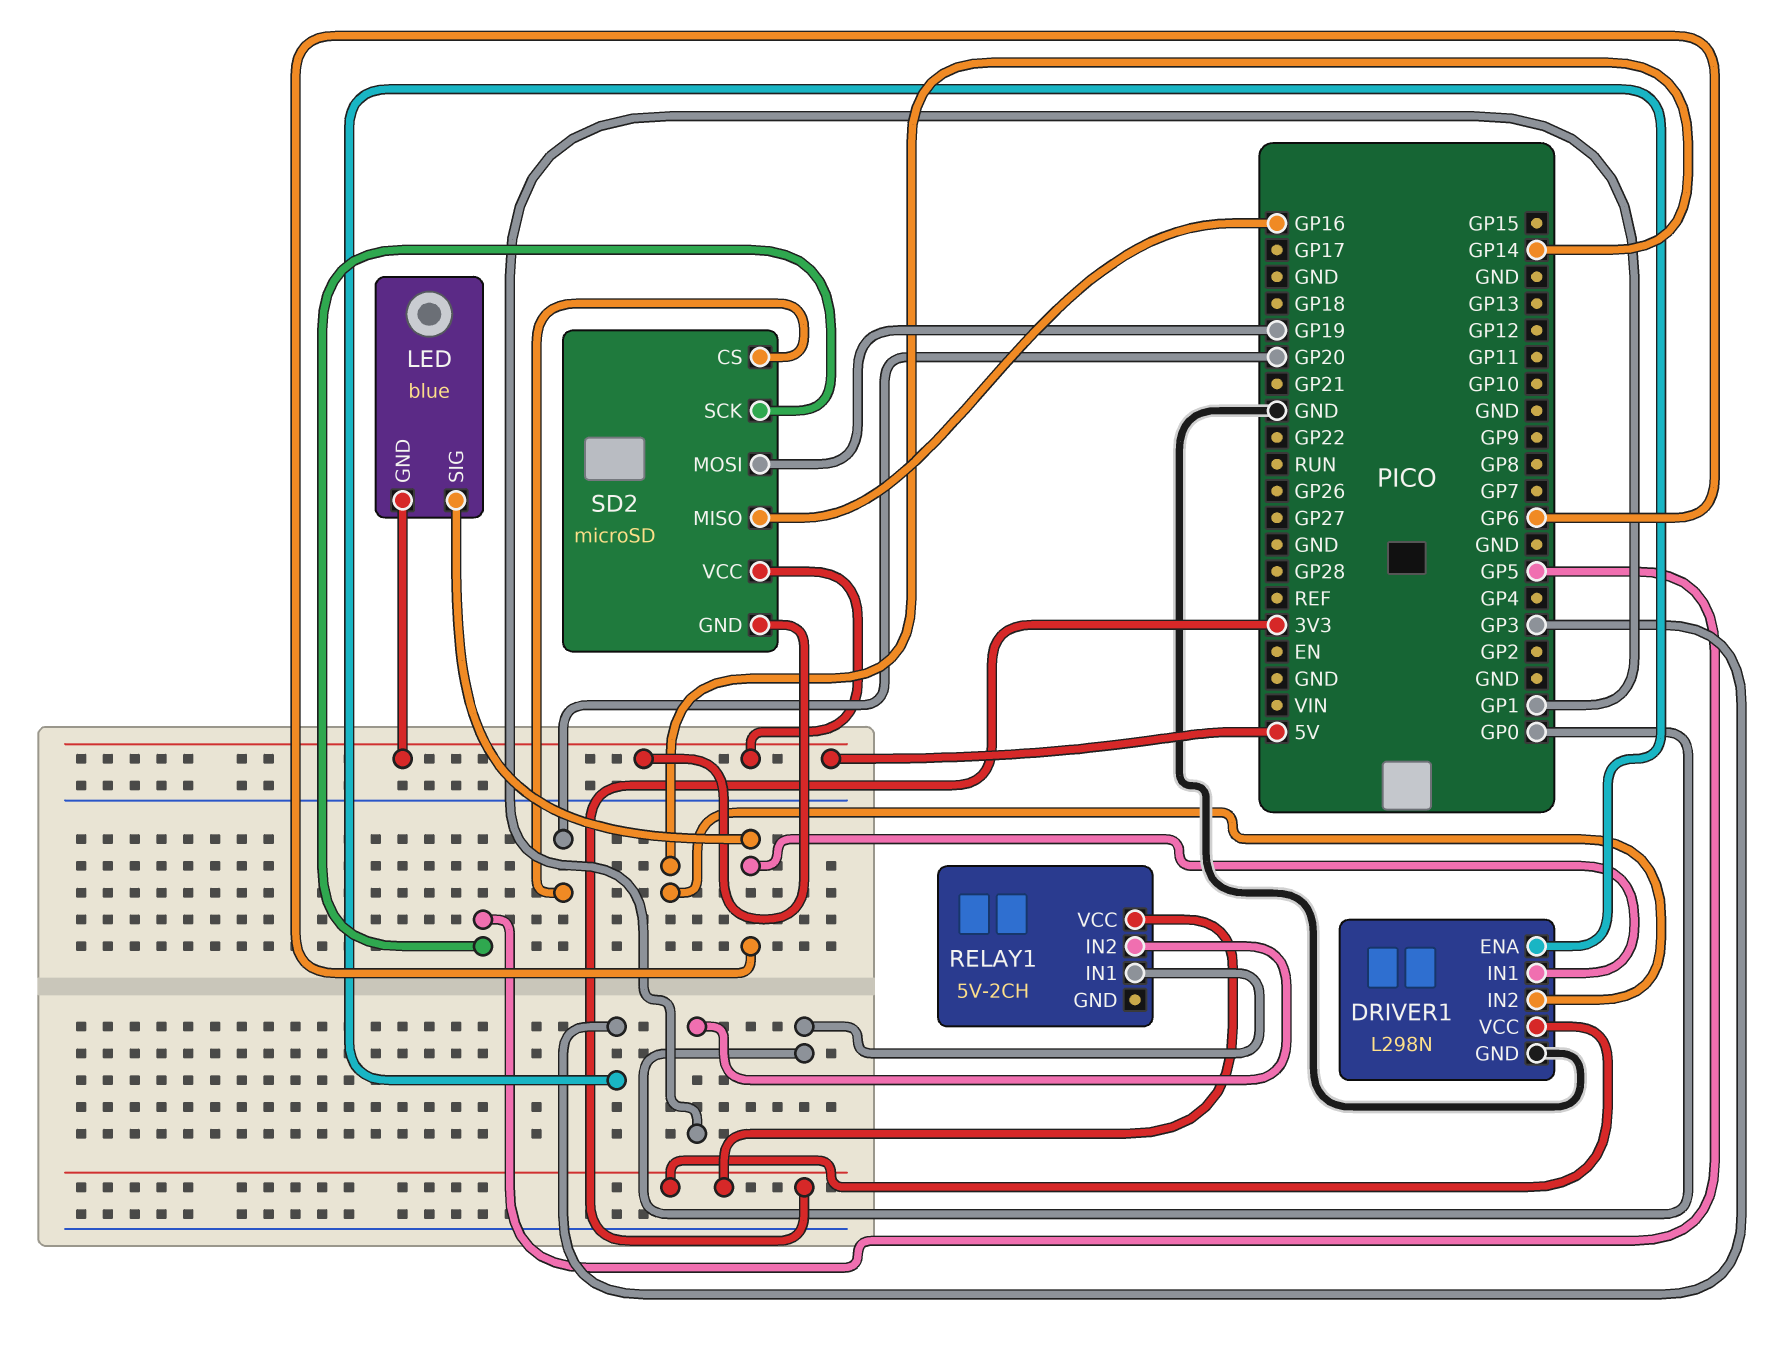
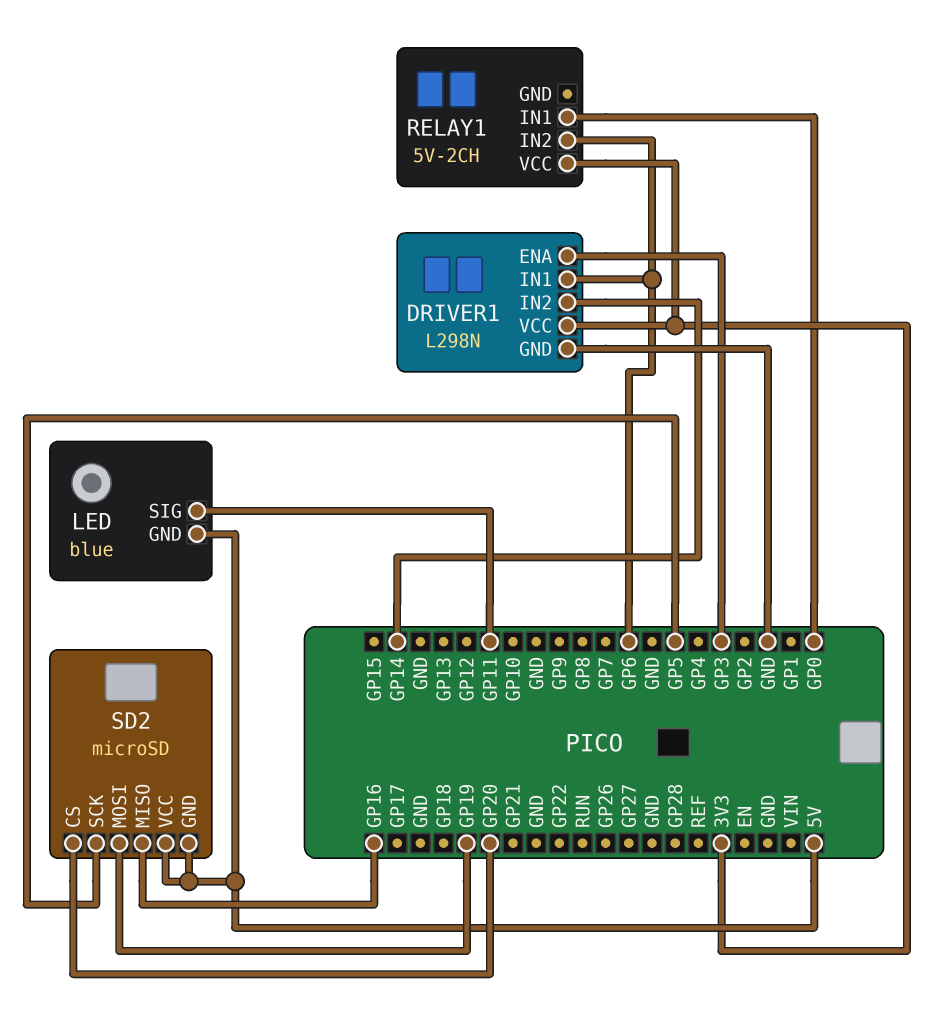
LED pin SIG: GP6 -> GP11
RELAY1 pin IN2: GP1 -> GP6

